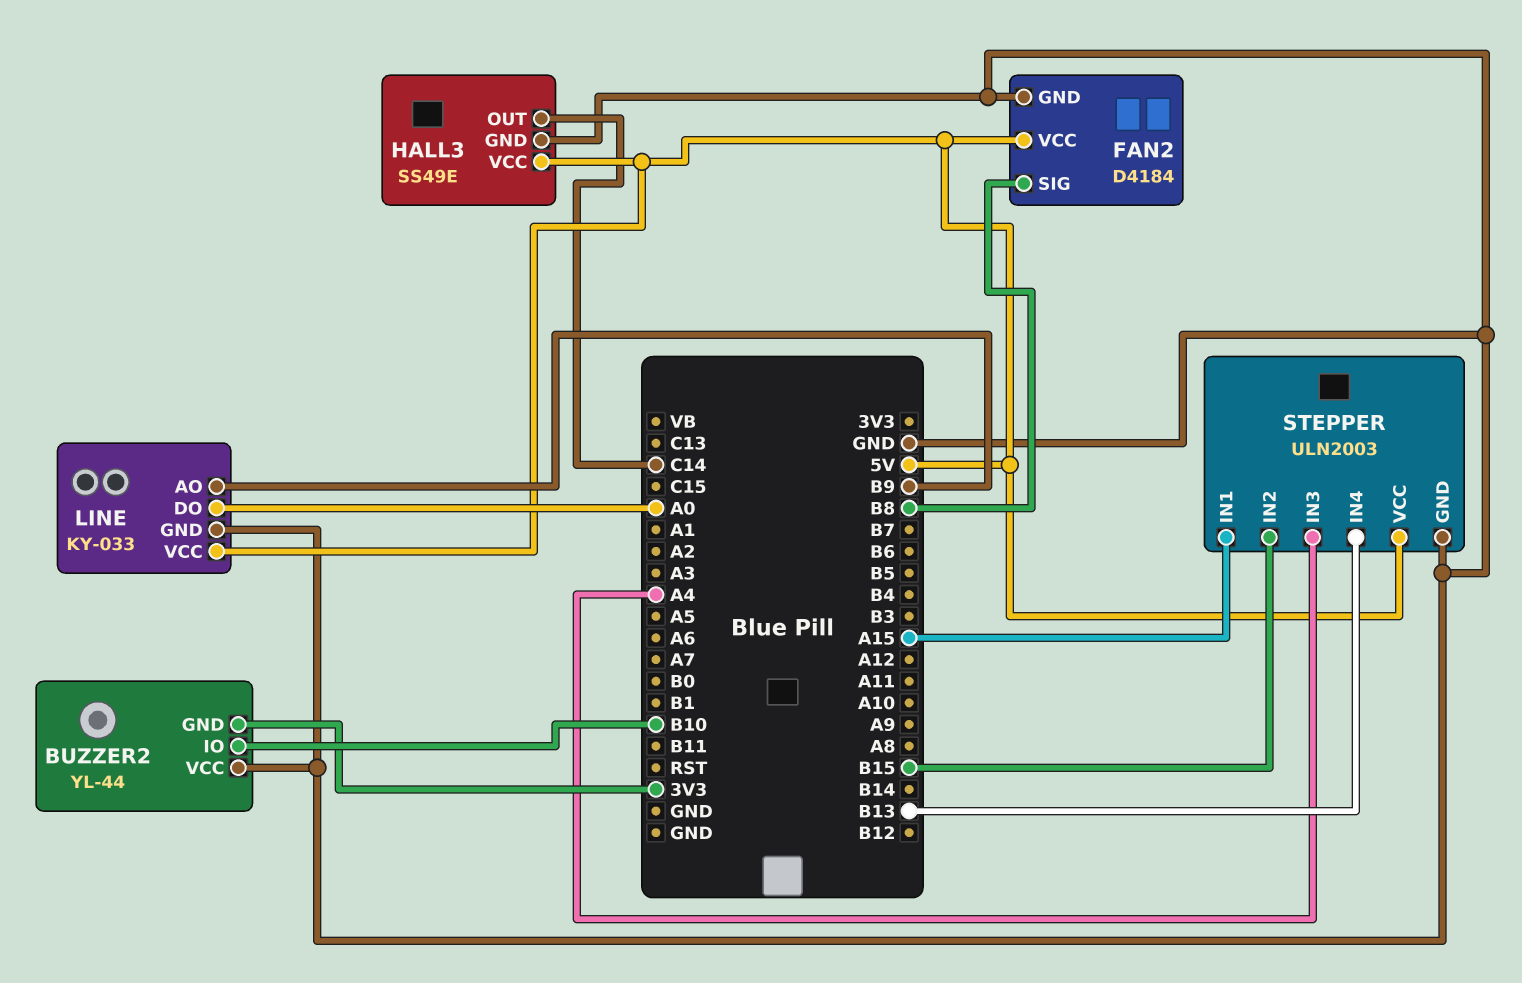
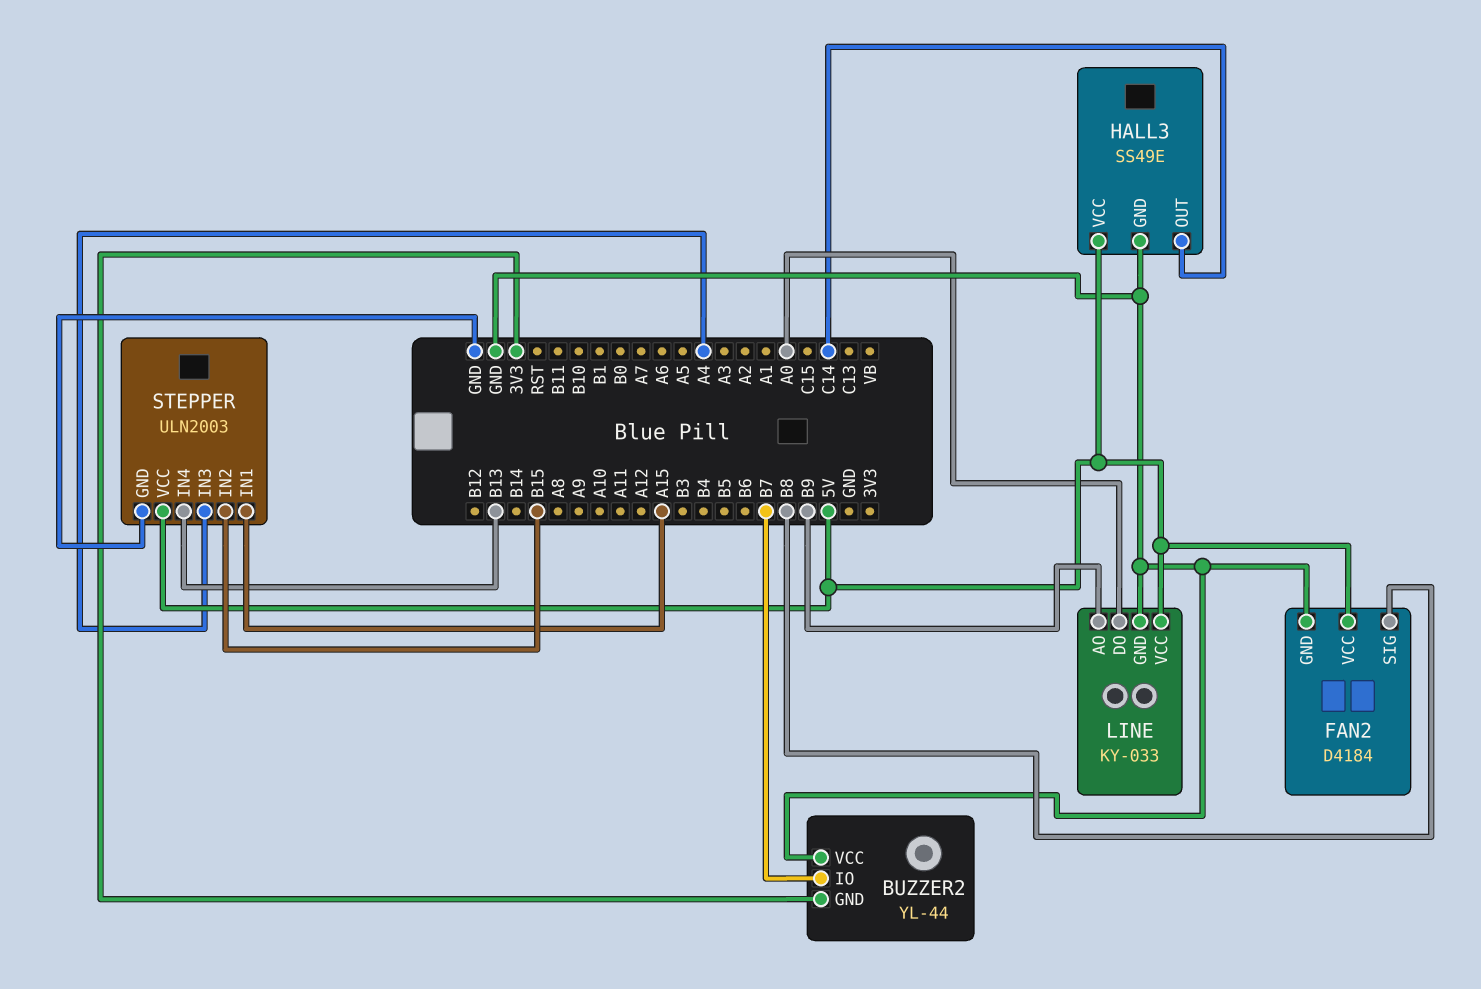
BUZZER2 pin IO: B10 -> B7

